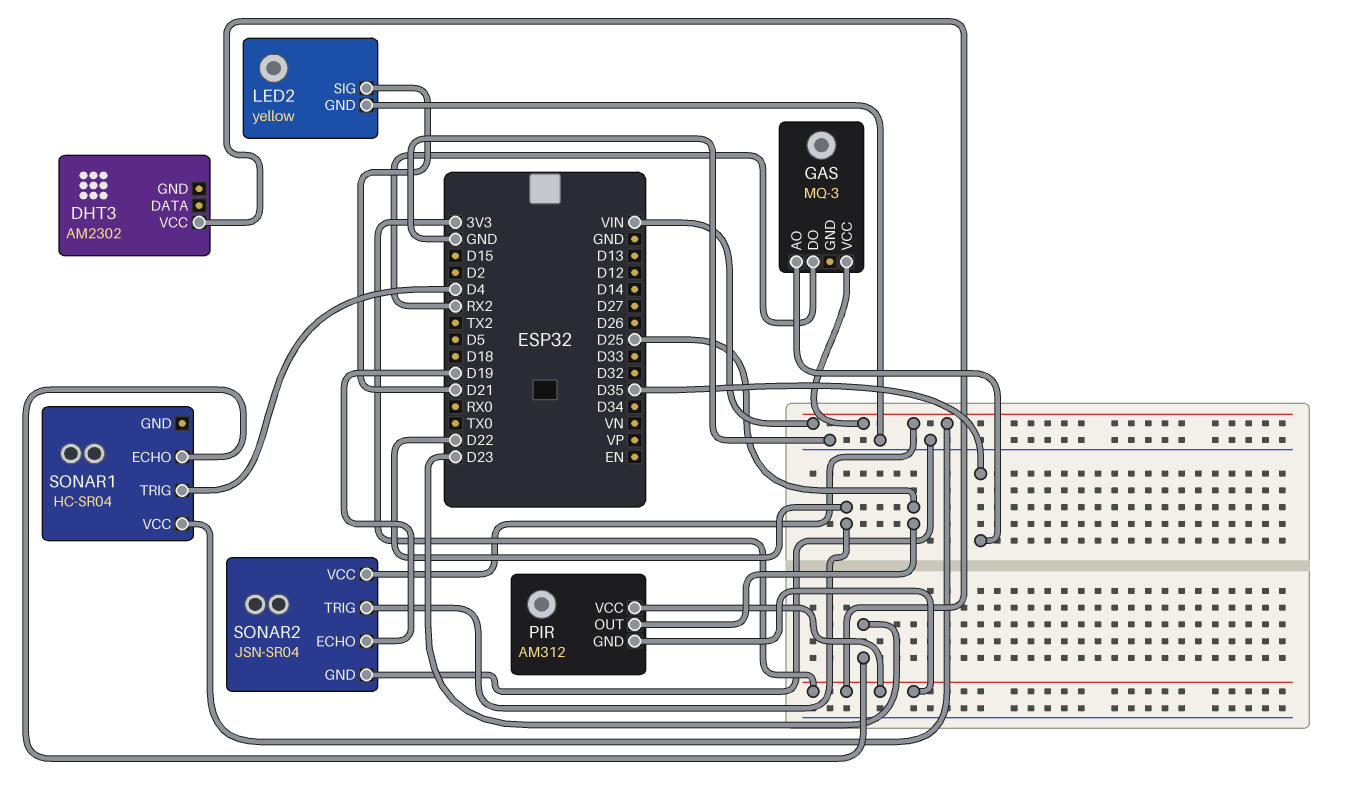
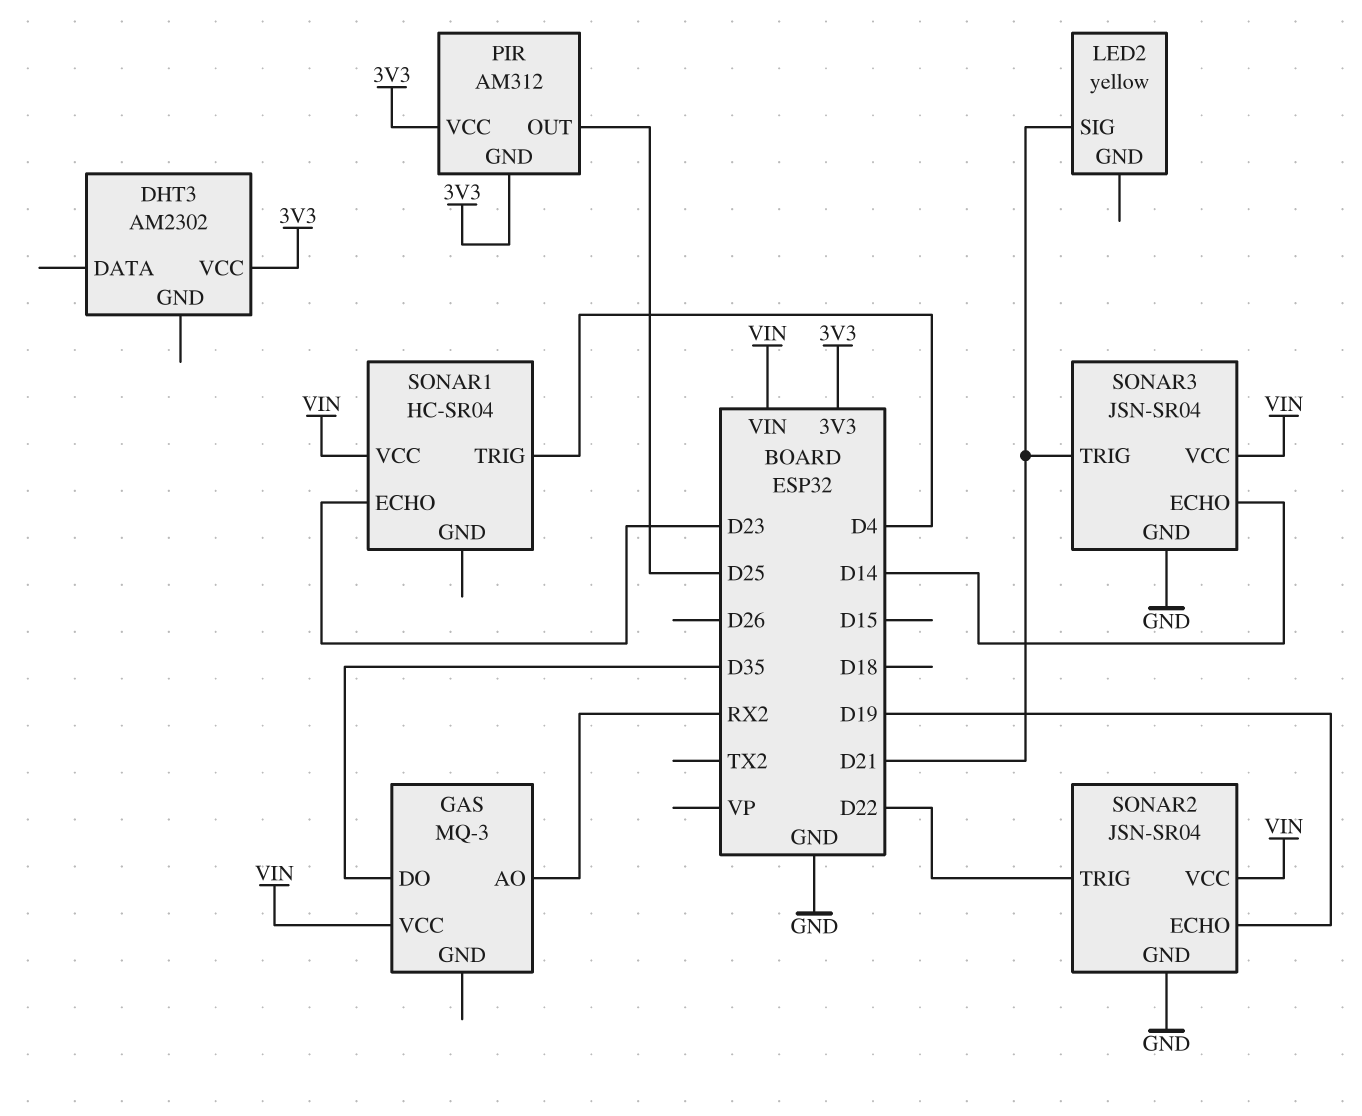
GAS pin AO: D35 -> RX2
GAS pin DO: RX2 -> D35
LED2 pin GND: GND -> none
SONAR3: none -> JSN-SR04
SONAR3 pin ECHO: none -> D14
SONAR3 pin GND: none -> GND
SONAR3 pin TRIG: none -> D21
SONAR3 pin VCC: none -> VIN

